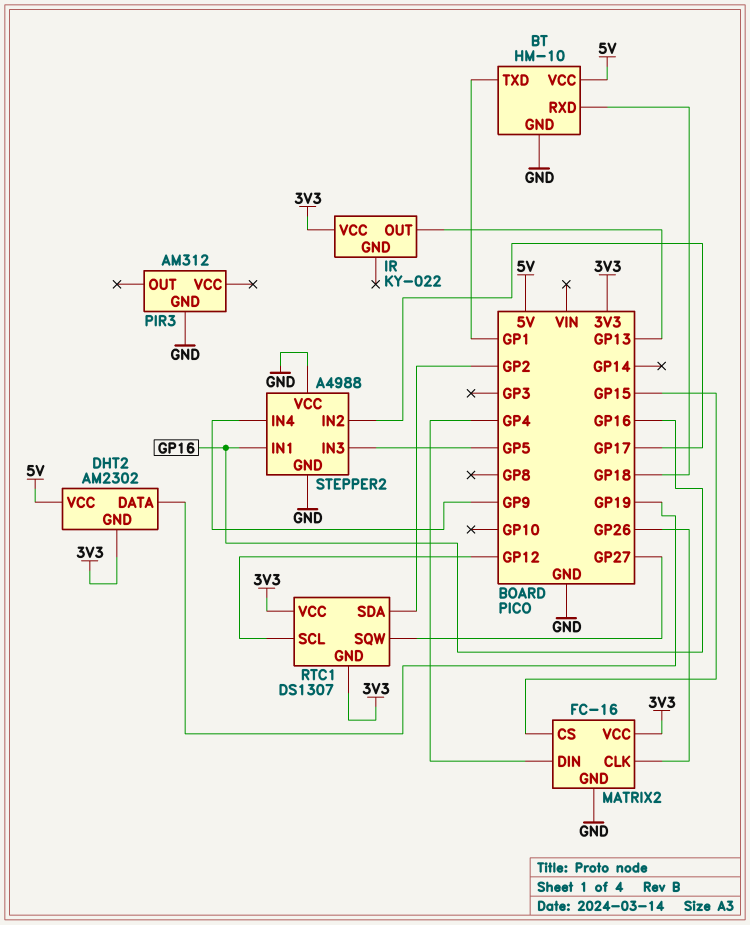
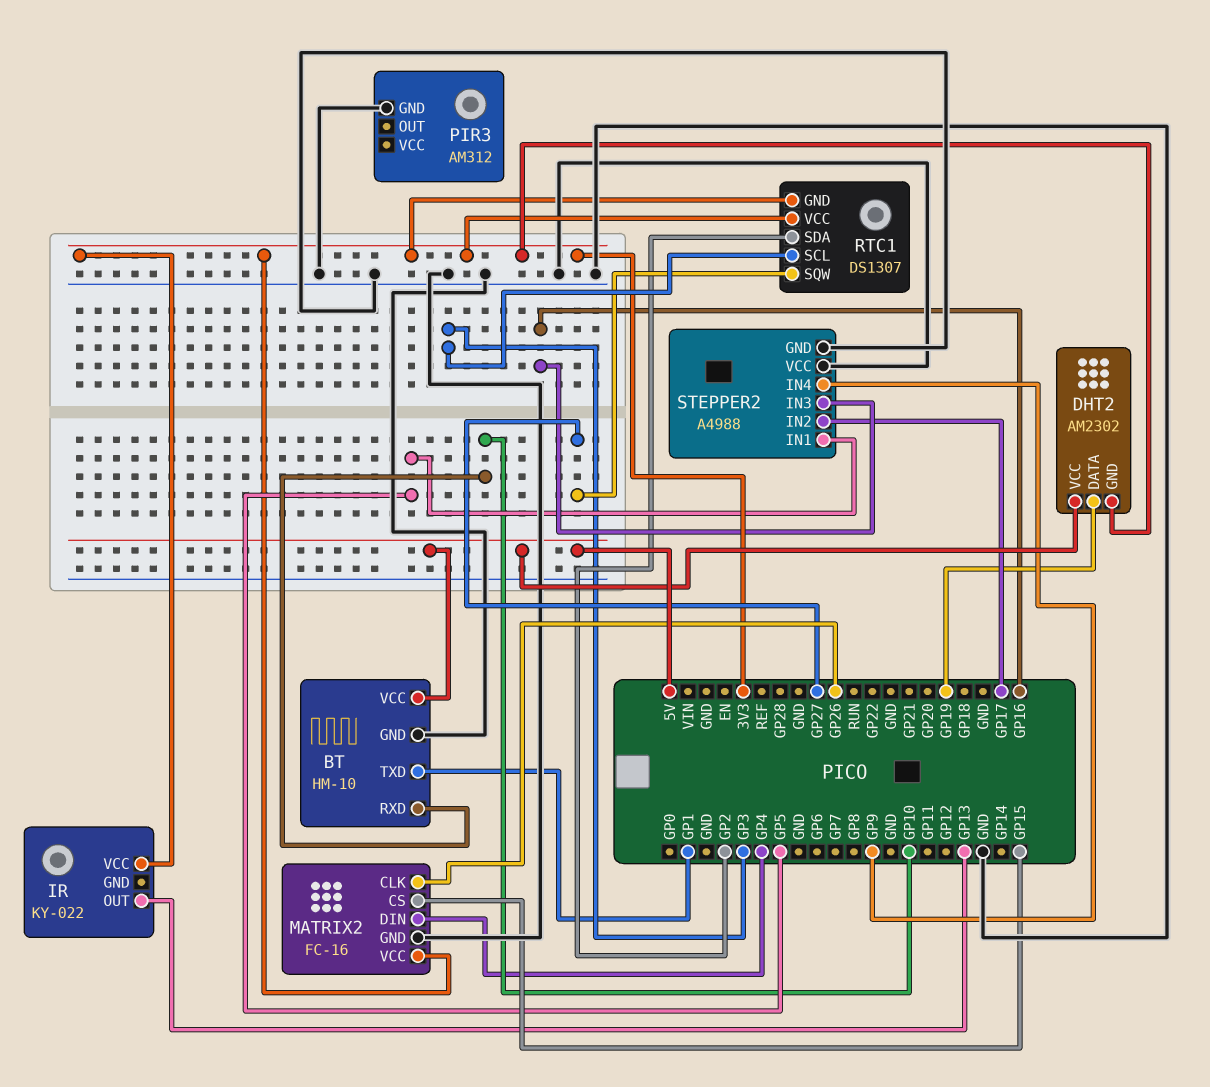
BT pin RXD: GP18 -> GP10
RTC1 pin SCL: GP12 -> GP3
STEPPER2 pin IN1: GP16 -> GP5
STEPPER2 pin IN3: GP5 -> GP16

